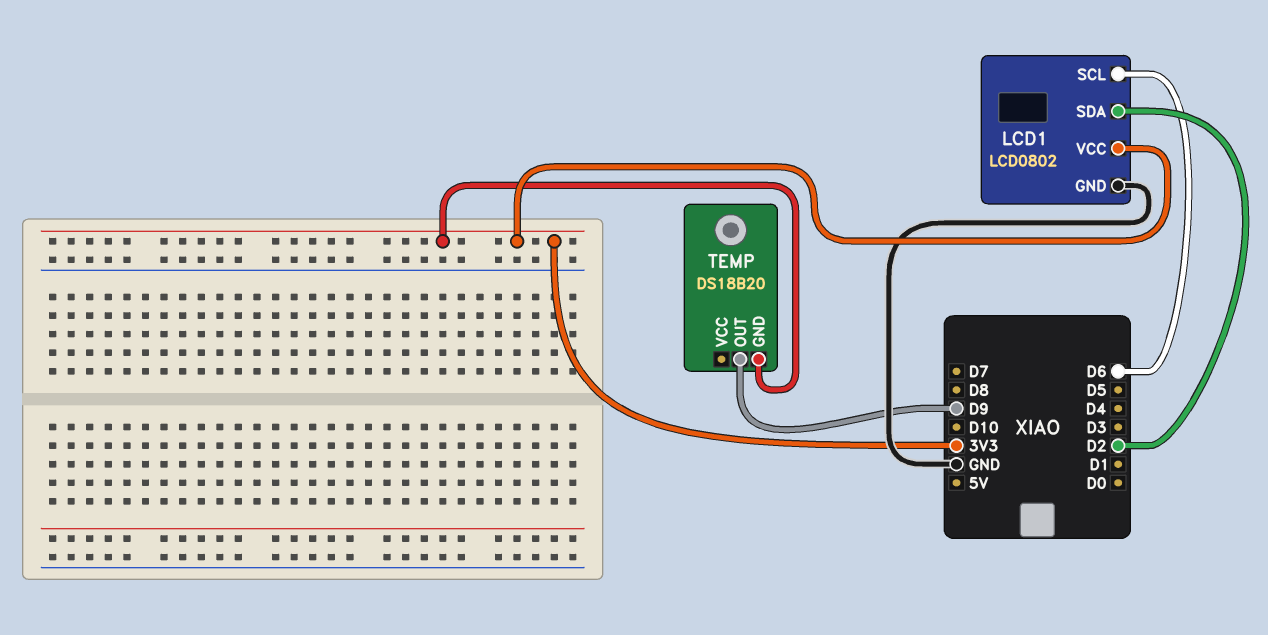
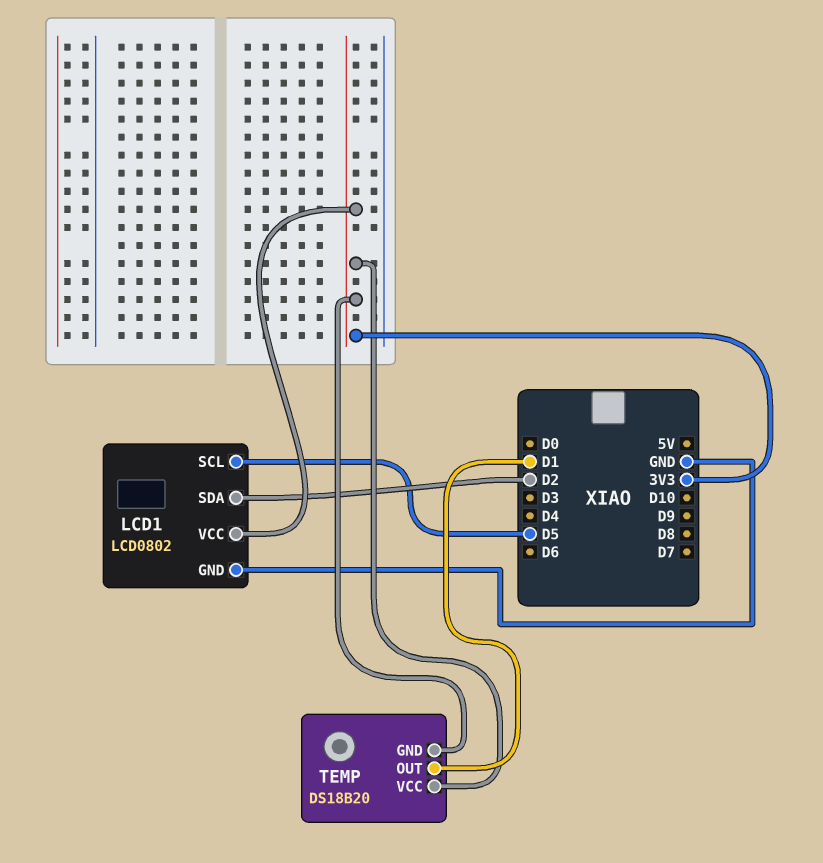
LCD1 pin SCL: D6 -> D5
TEMP pin OUT: D9 -> D1
TEMP pin VCC: none -> 3V3

